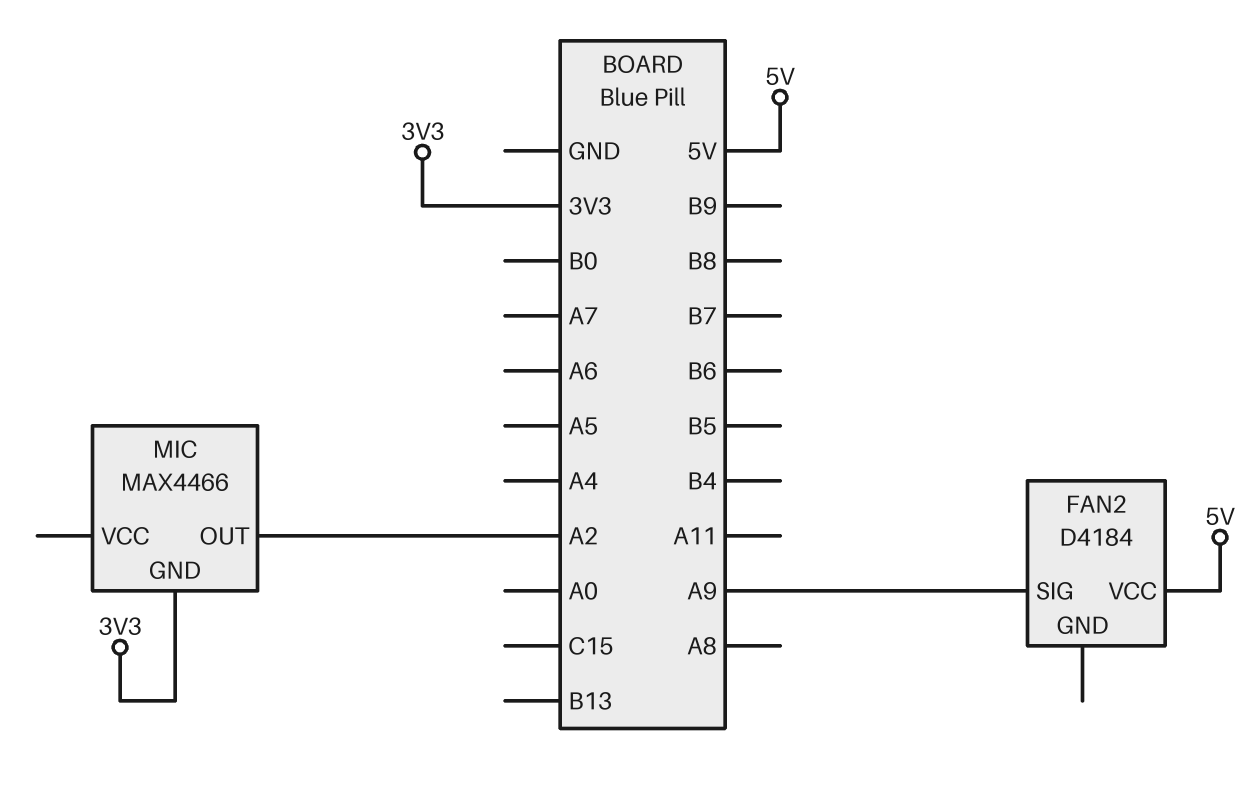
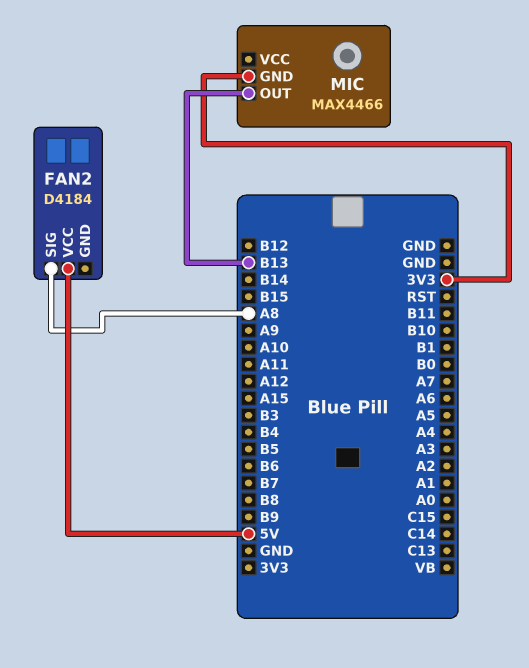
FAN2 pin SIG: A9 -> A8
MIC pin OUT: A2 -> B13

